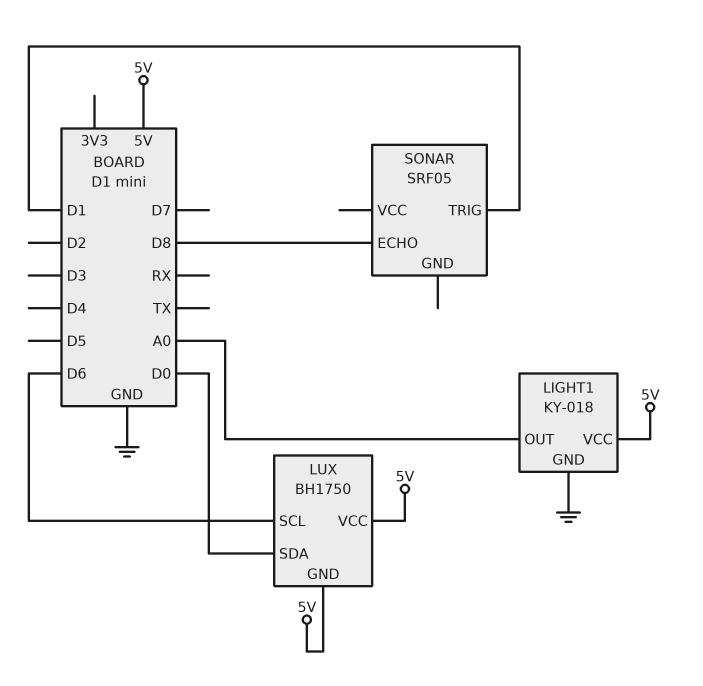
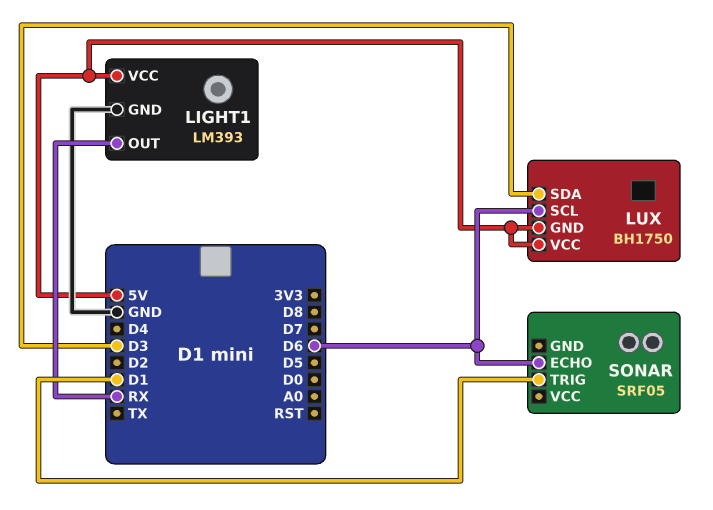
LIGHT1: KY-018 -> LM393
LIGHT1 pin OUT: A0 -> RX
LUX pin SDA: D0 -> D3
SONAR pin ECHO: D8 -> D6

